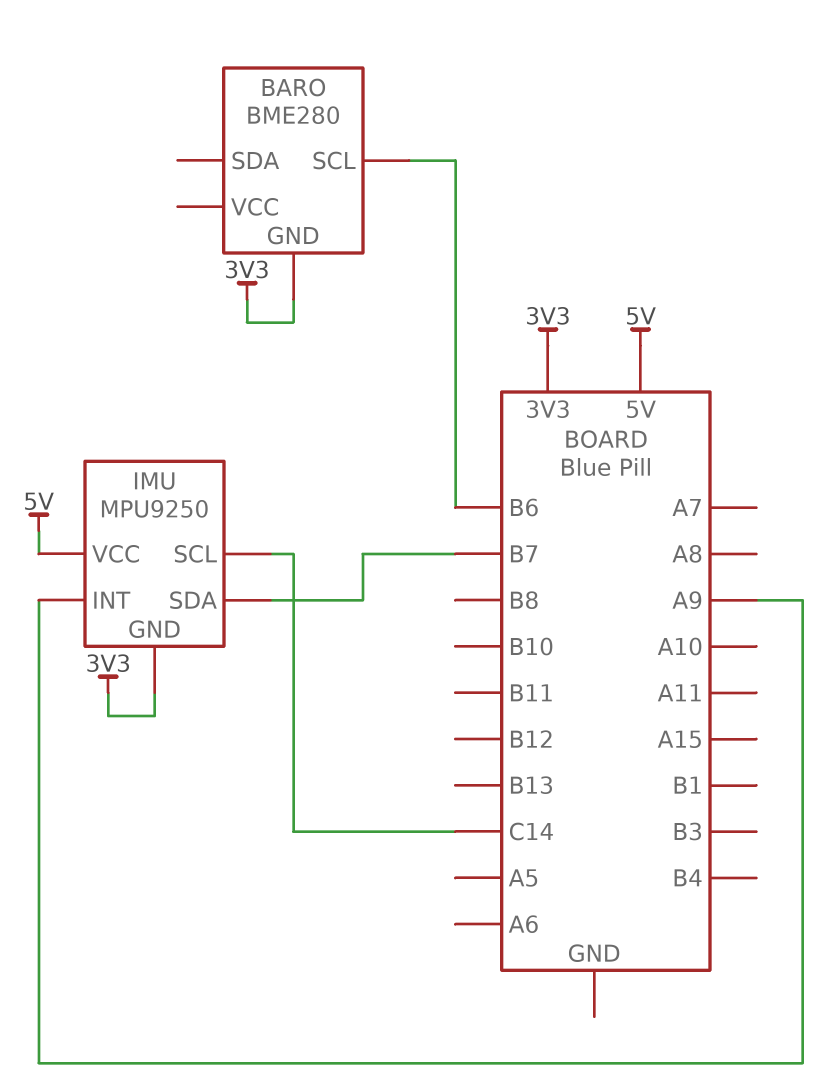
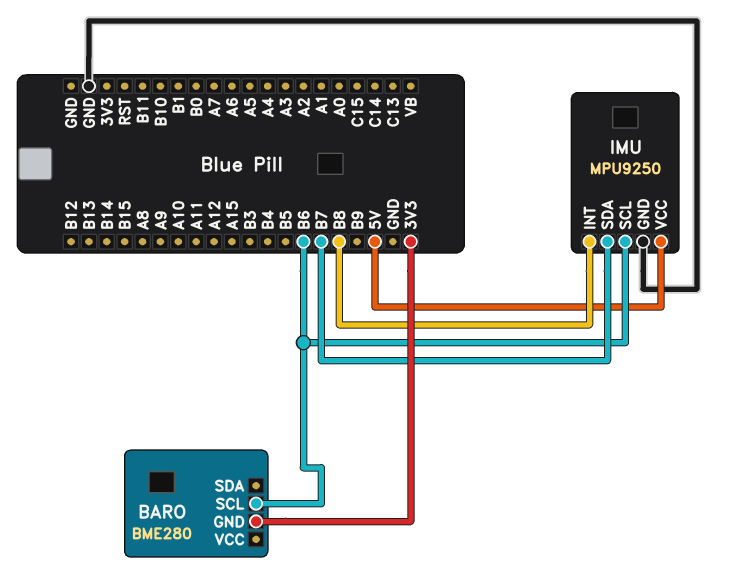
IMU pin GND: 3V3 -> GND
IMU pin INT: A9 -> B8
IMU pin SCL: C14 -> B6

